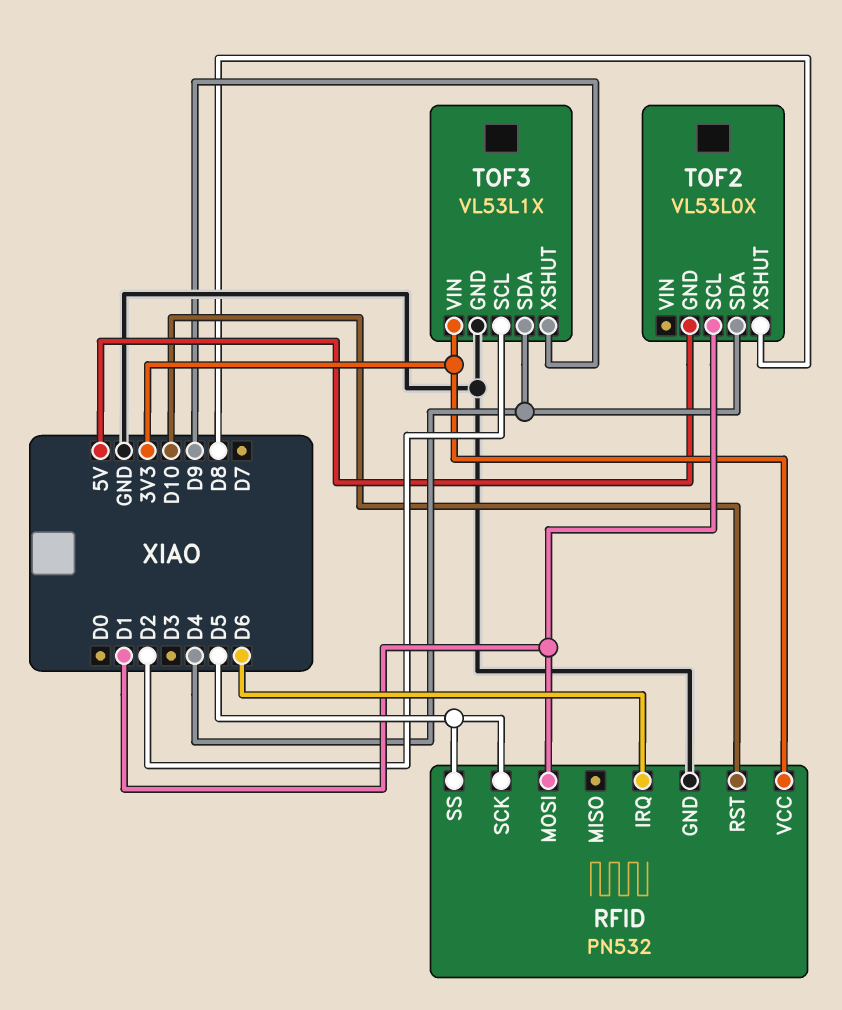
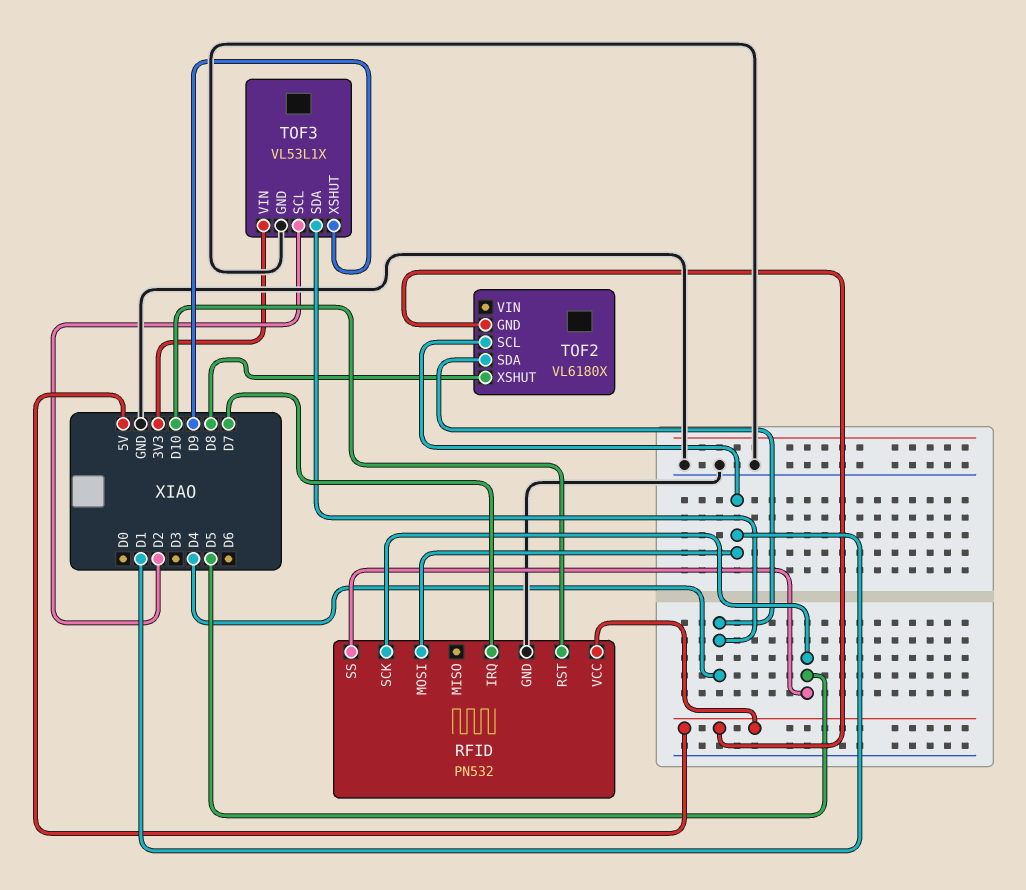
RFID pin IRQ: D6 -> D7
RFID pin VCC: 3V3 -> 5V
TOF2: VL53L0X -> VL6180X

